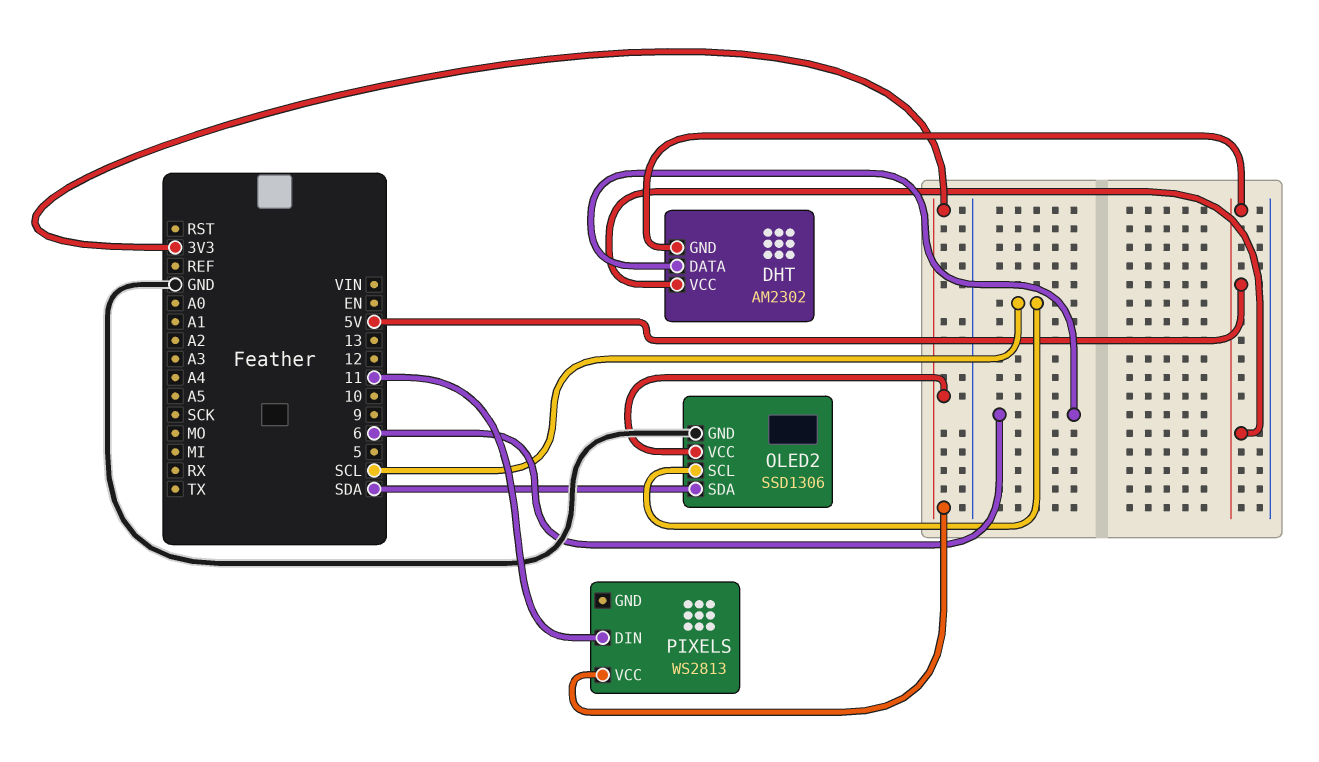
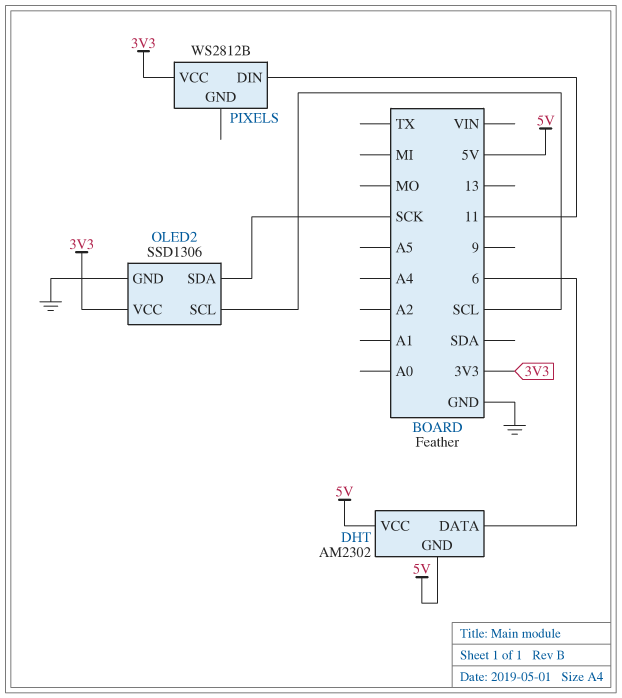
OLED2 pin SDA: SDA -> SCK
PIXELS: WS2813 -> WS2812B

